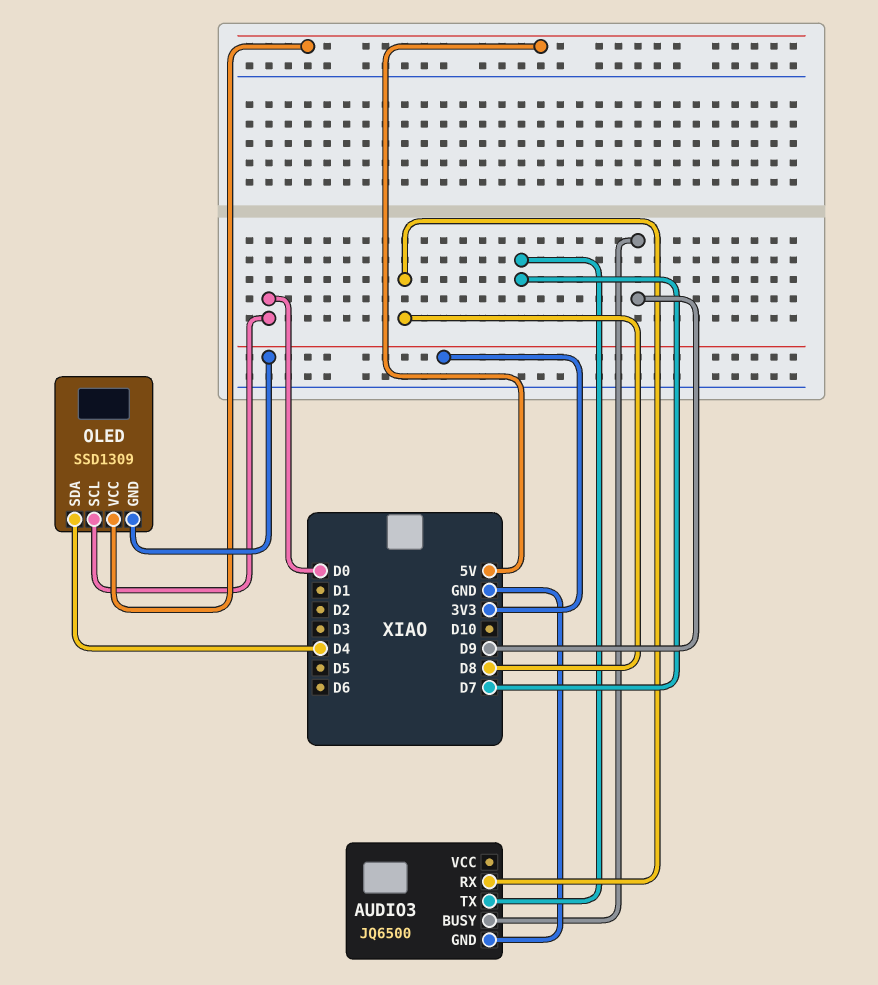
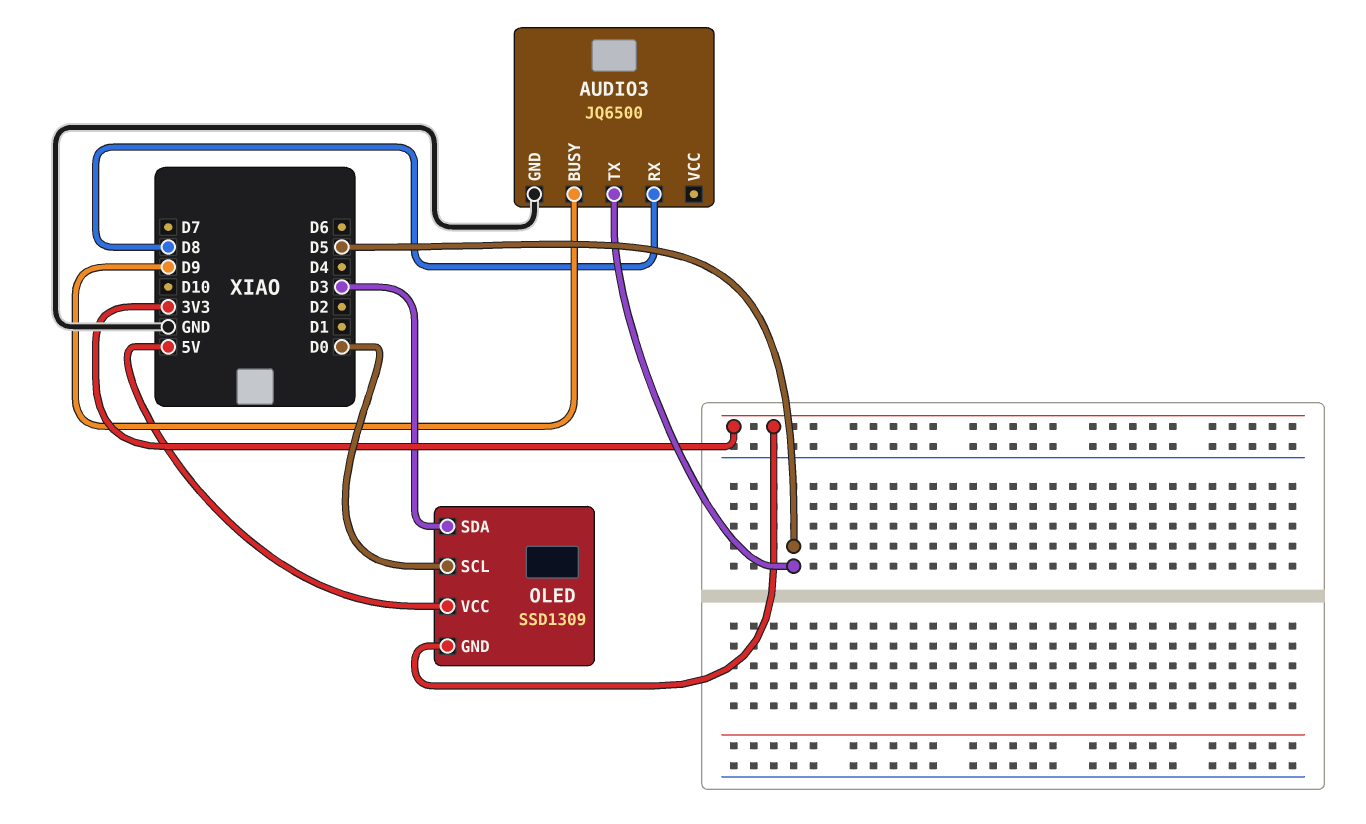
AUDIO3 pin TX: D7 -> D5
OLED pin SDA: D4 -> D3

